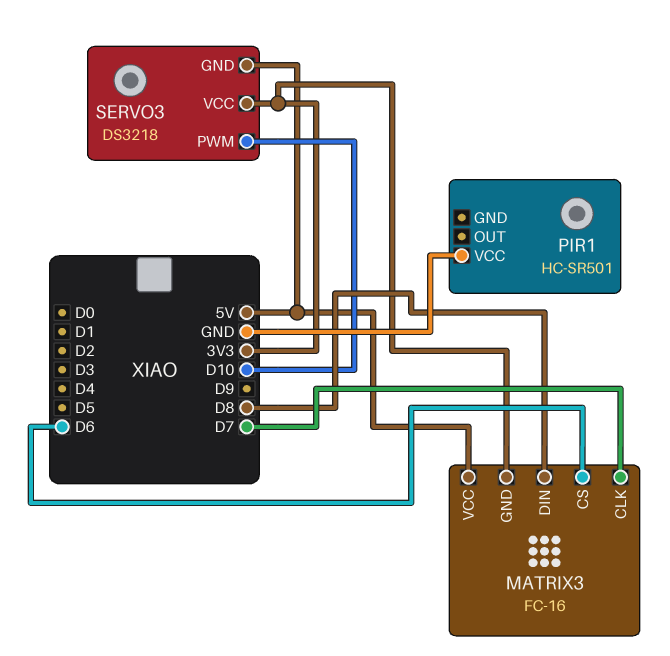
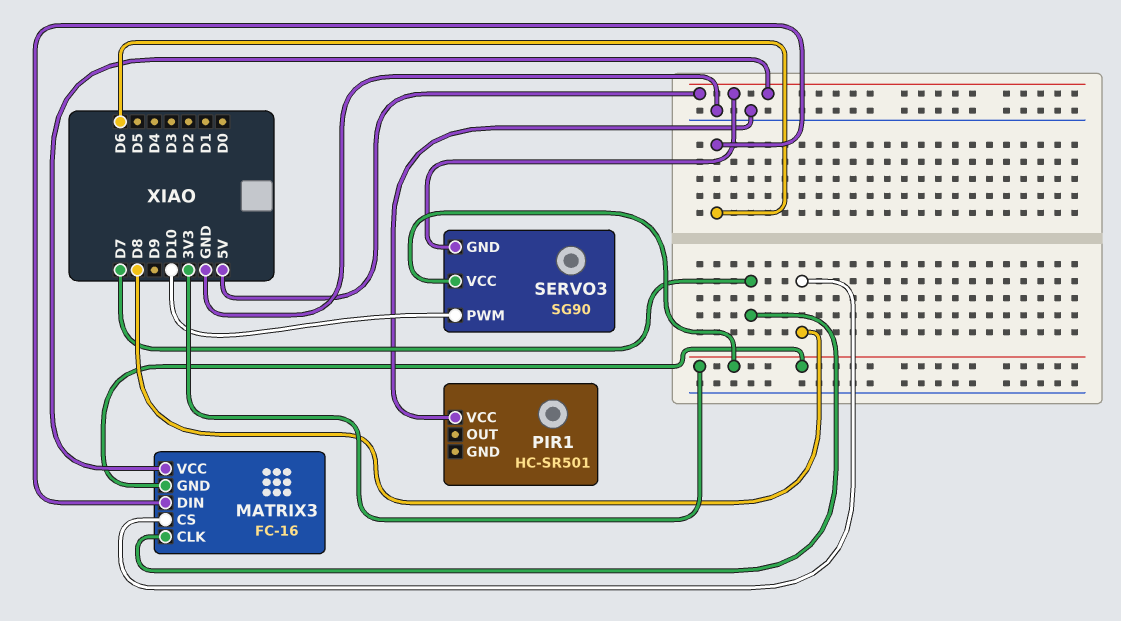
MATRIX3 pin CS: D6 -> D8
MATRIX3 pin DIN: D8 -> D6
SERVO3: DS3218 -> SG90

